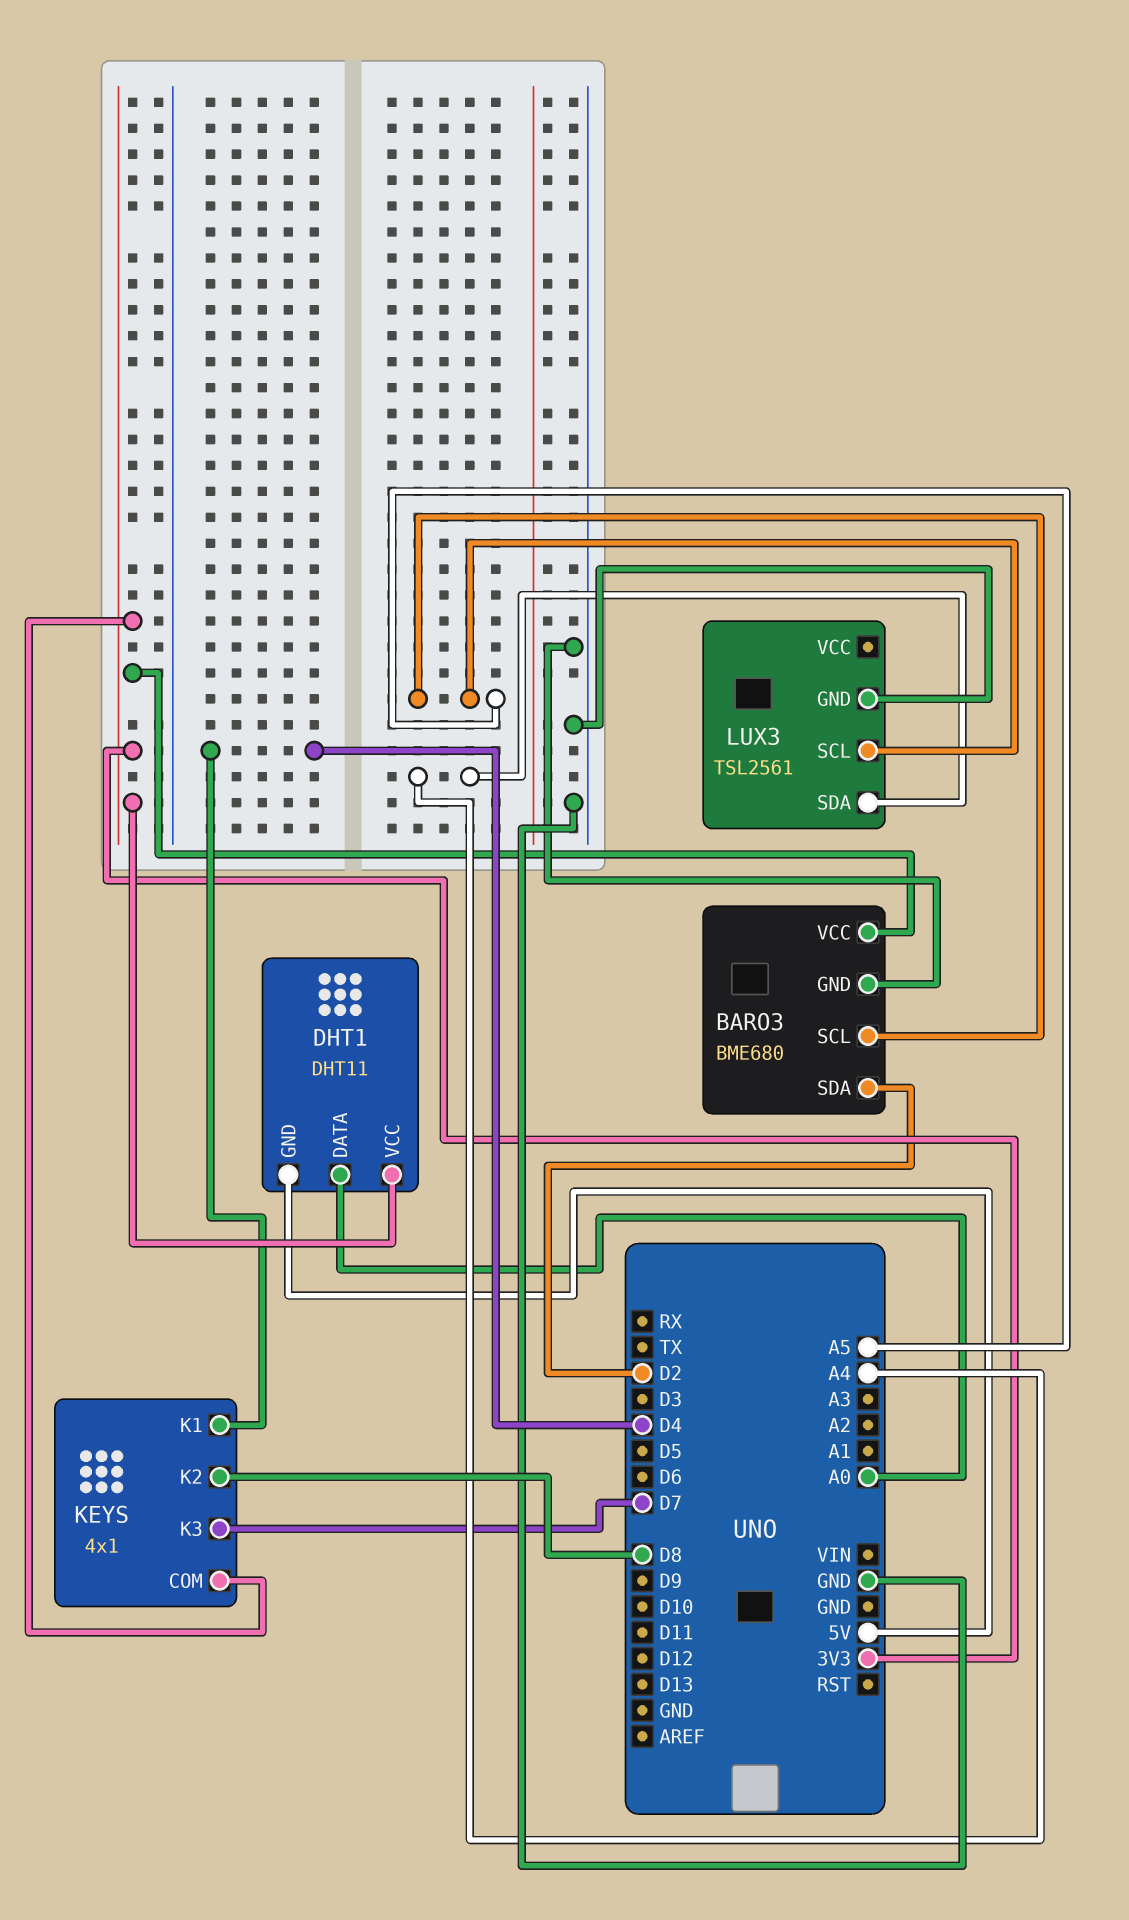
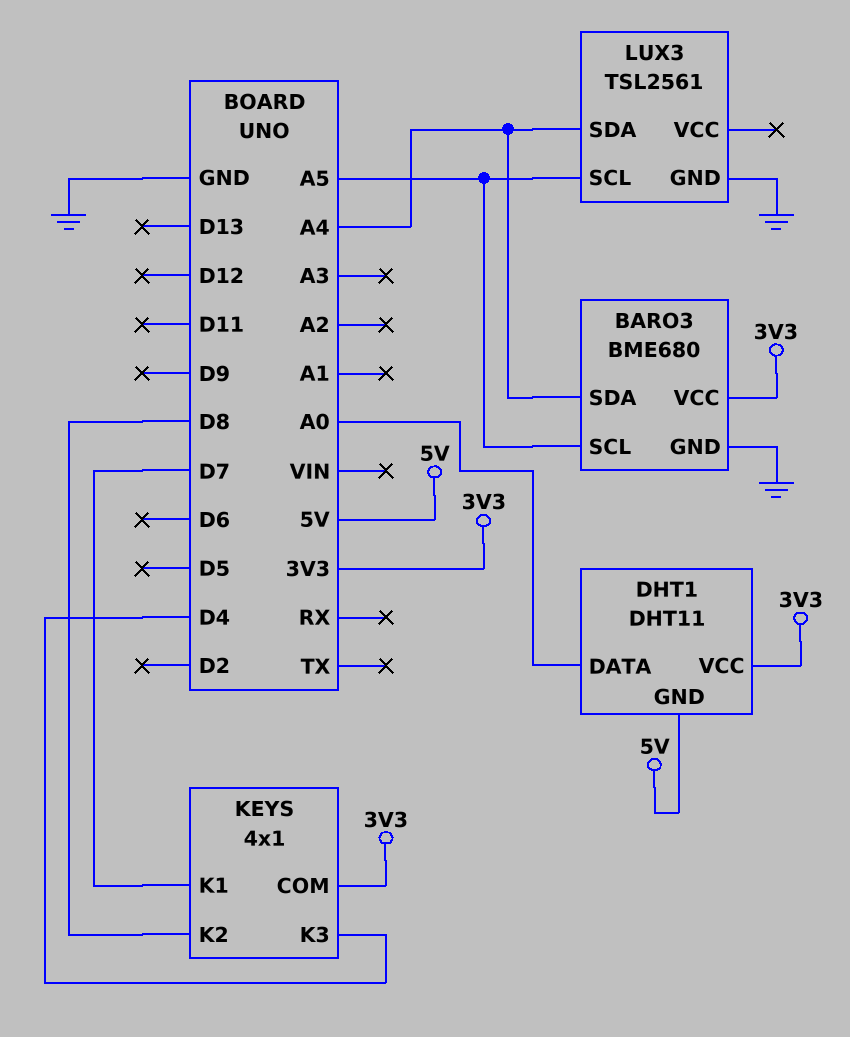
BARO3 pin SDA: D2 -> A4
KEYS pin K1: D4 -> D7
KEYS pin K3: D7 -> D4

